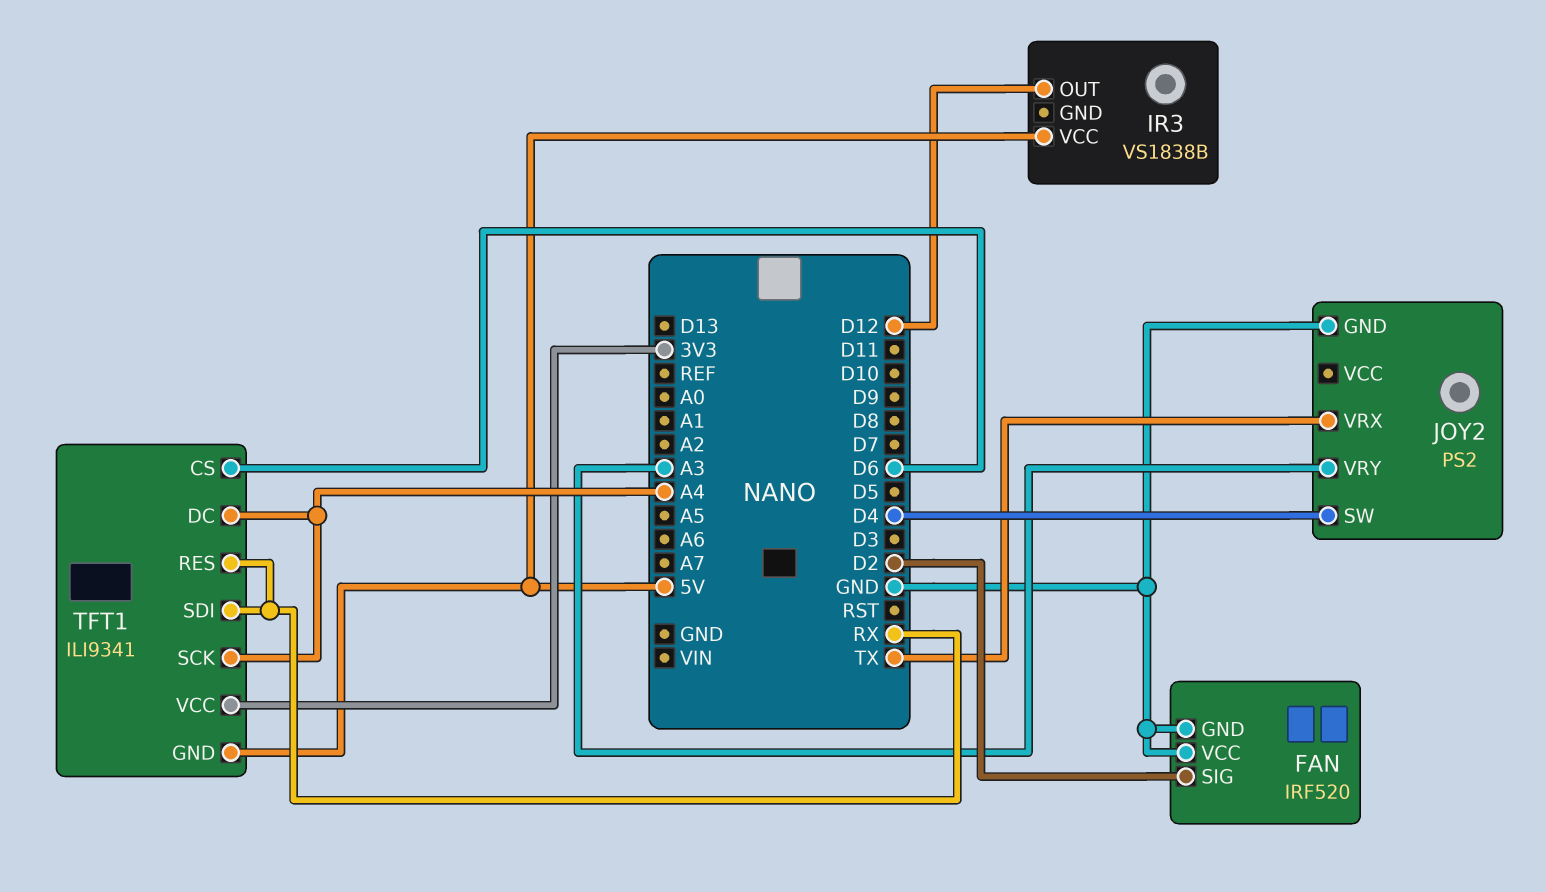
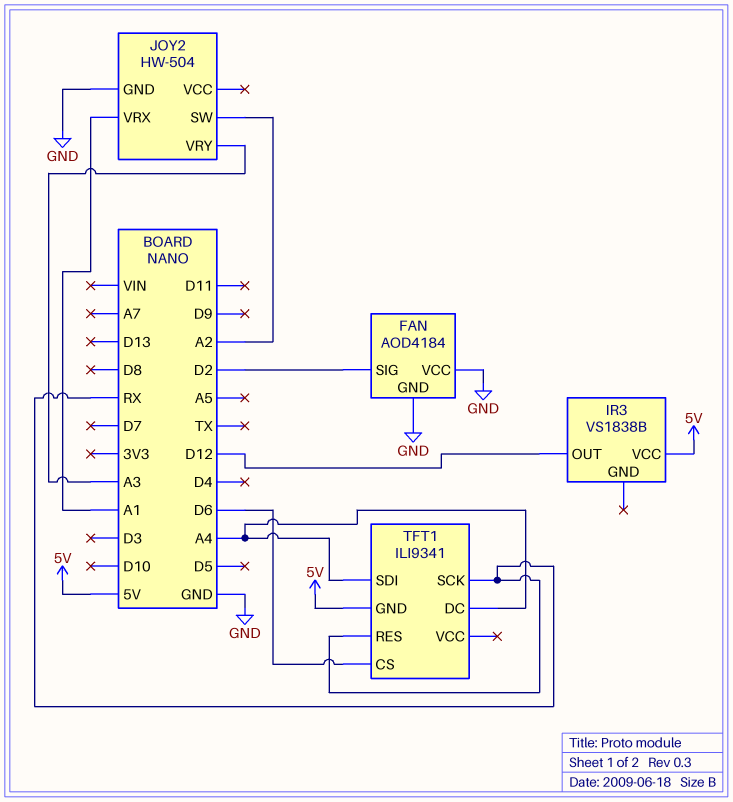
FAN: IRF520 -> AOD4184
JOY2: PS2 -> HW-504
JOY2 pin SW: D4 -> A2
JOY2 pin VRX: TX -> A1
TFT1 pin SCK: A4 -> RX
TFT1 pin SDI: RX -> A4
TFT1 pin VCC: 3V3 -> none

